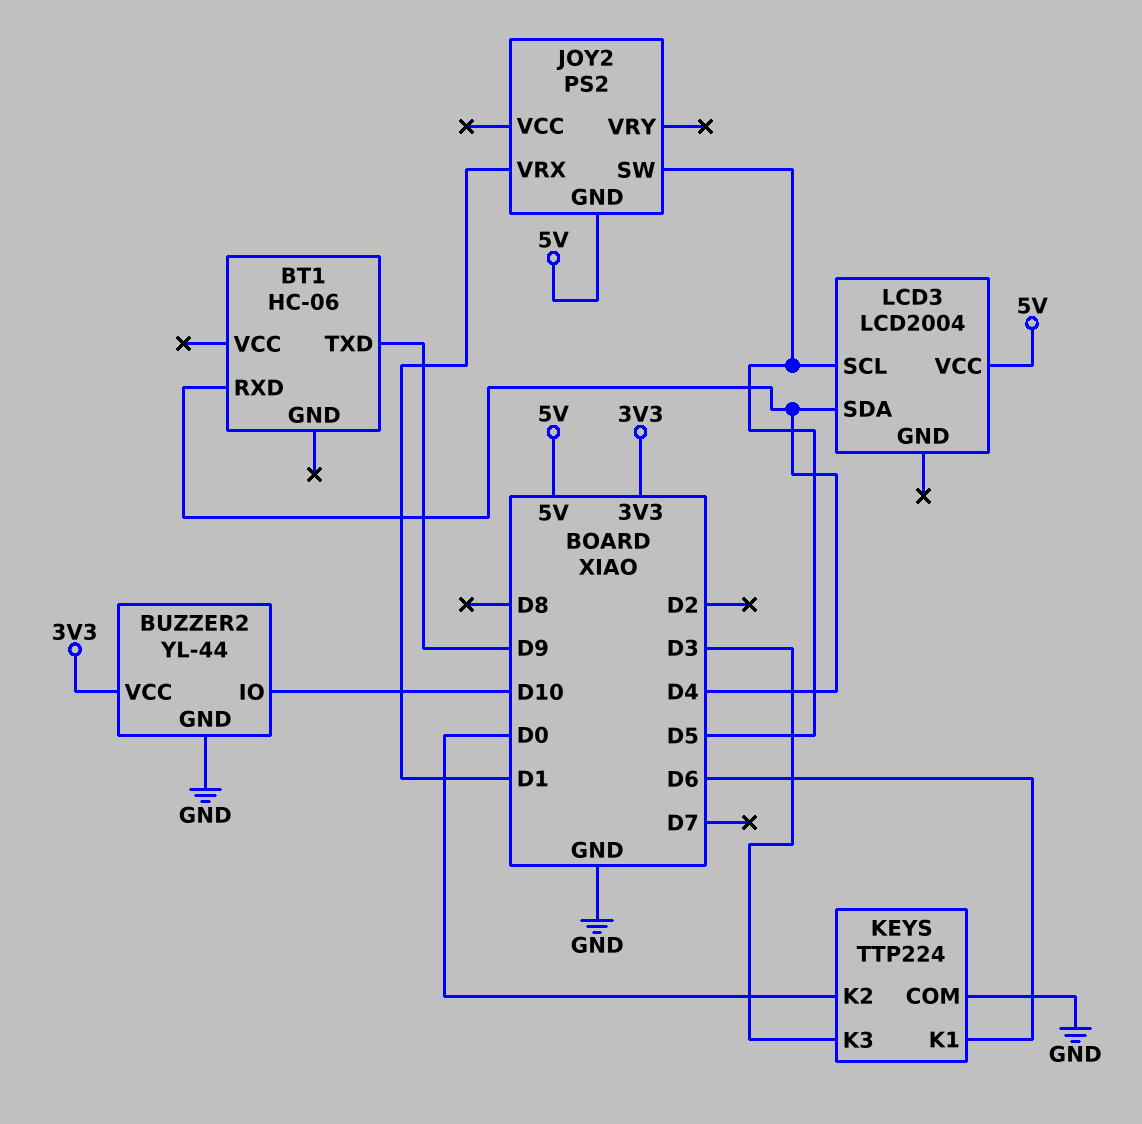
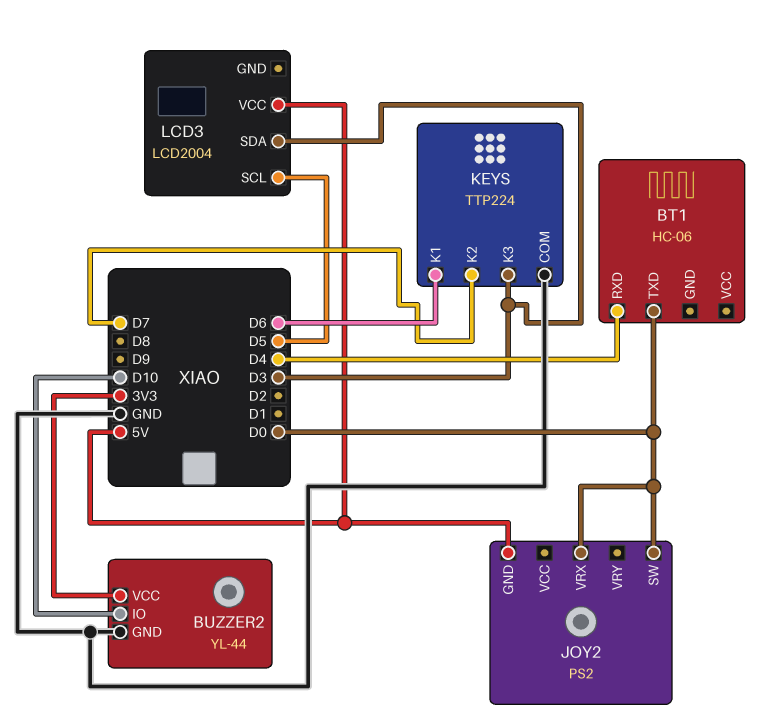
BT1 pin TXD: D9 -> D0
JOY2 pin SW: D5 -> D0
JOY2 pin VRX: D1 -> D0
KEYS pin K2: D0 -> D7
LCD3 pin SDA: D4 -> D3

